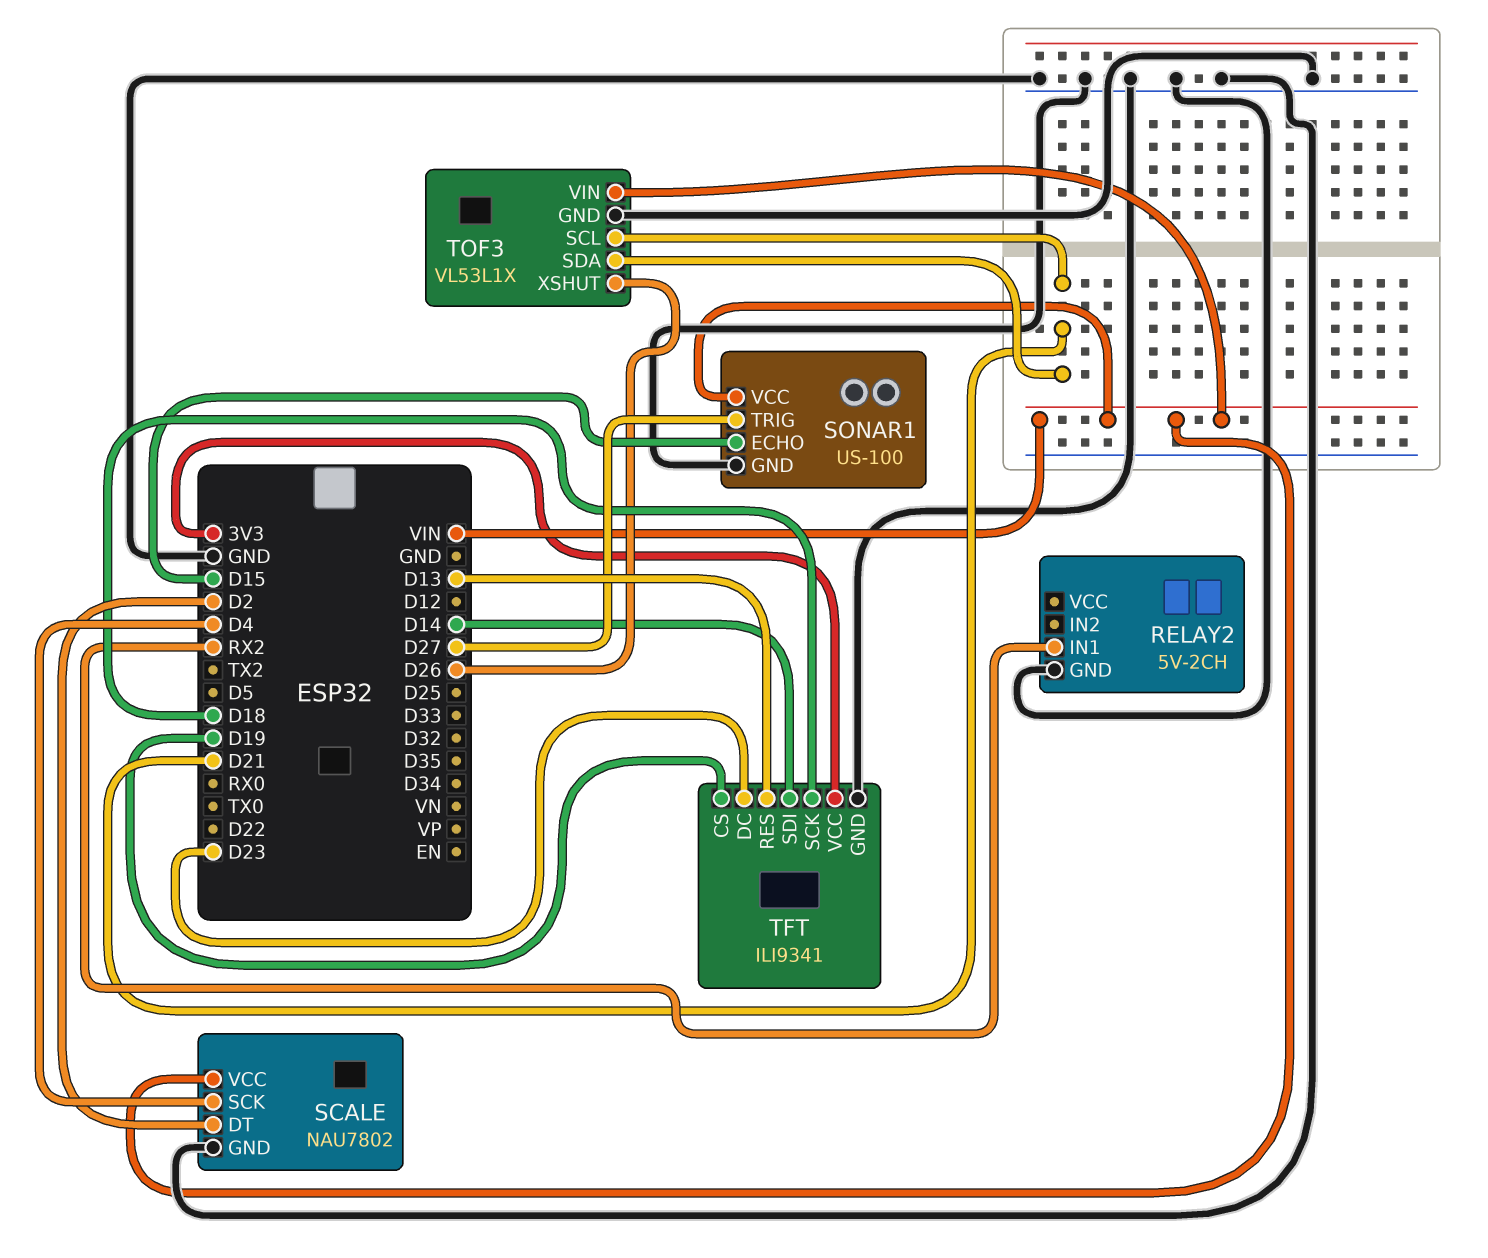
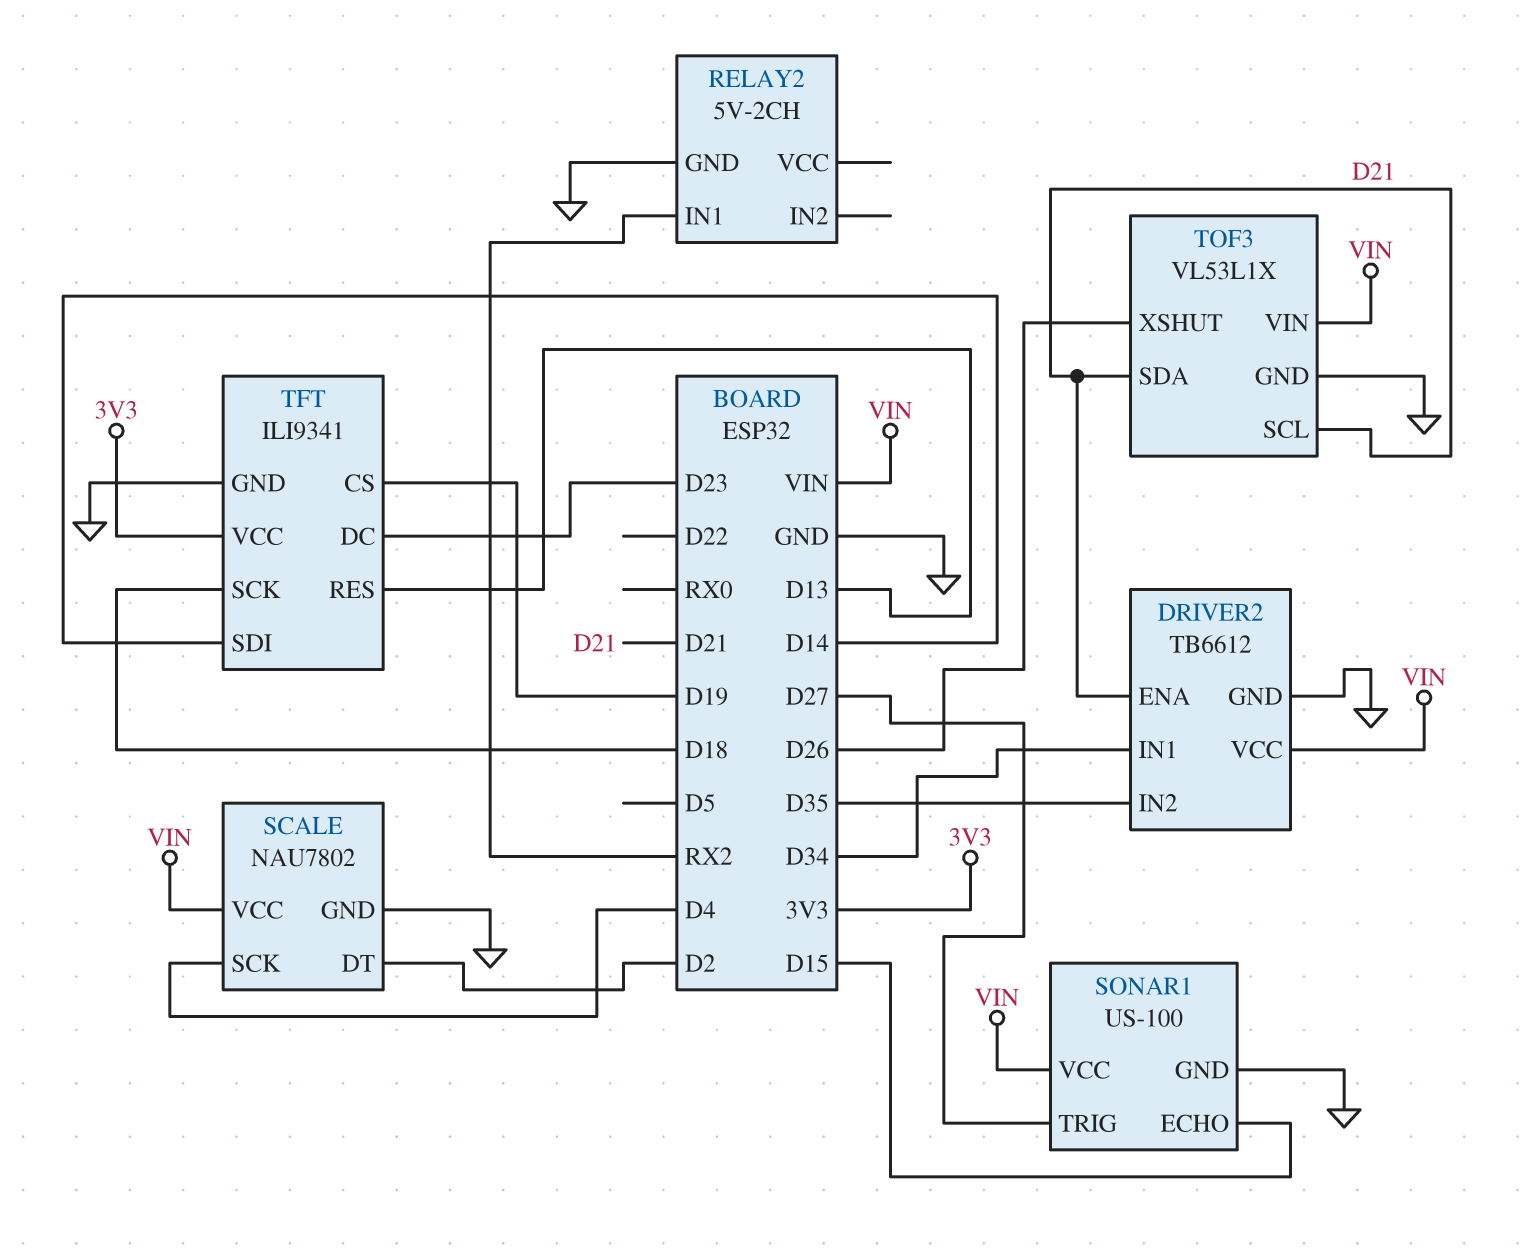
DRIVER2: none -> TB6612
DRIVER2 pin ENA: none -> D21
DRIVER2 pin GND: none -> GND
DRIVER2 pin IN1: none -> D34
DRIVER2 pin IN2: none -> D35
DRIVER2 pin VCC: none -> VIN

